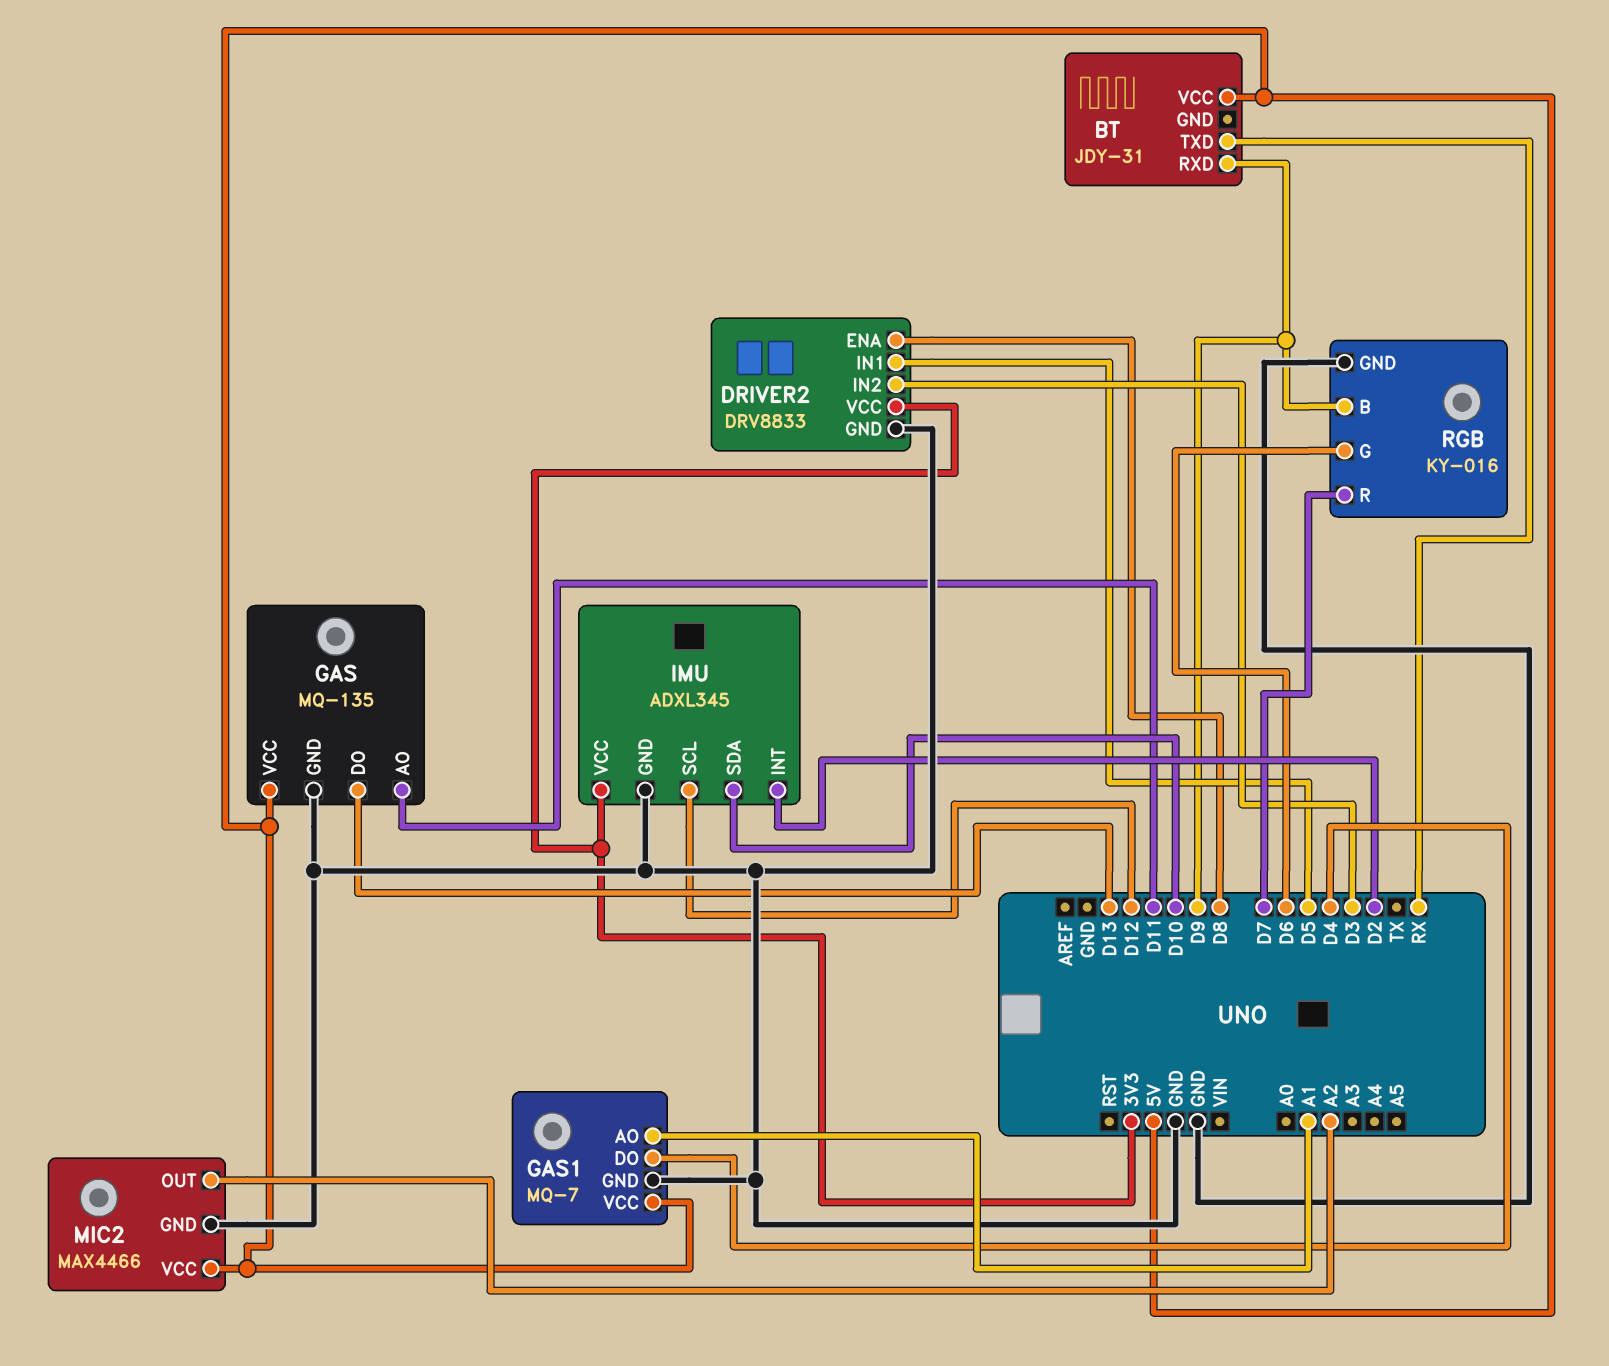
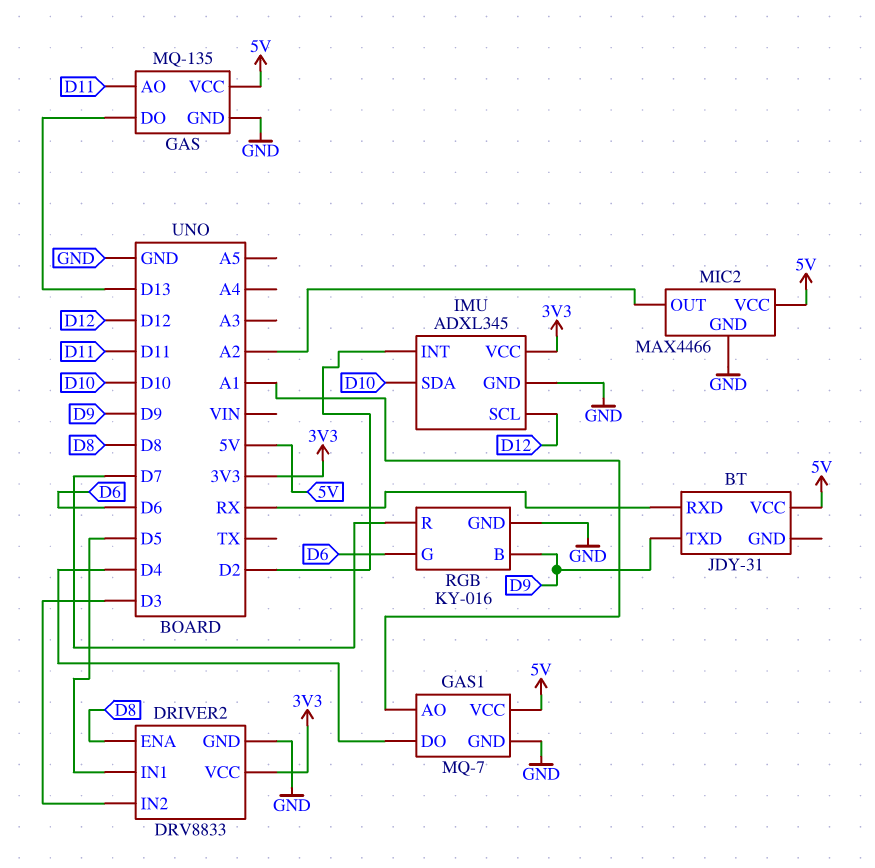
BT pin RXD: D9 -> RX
BT pin TXD: RX -> D9

